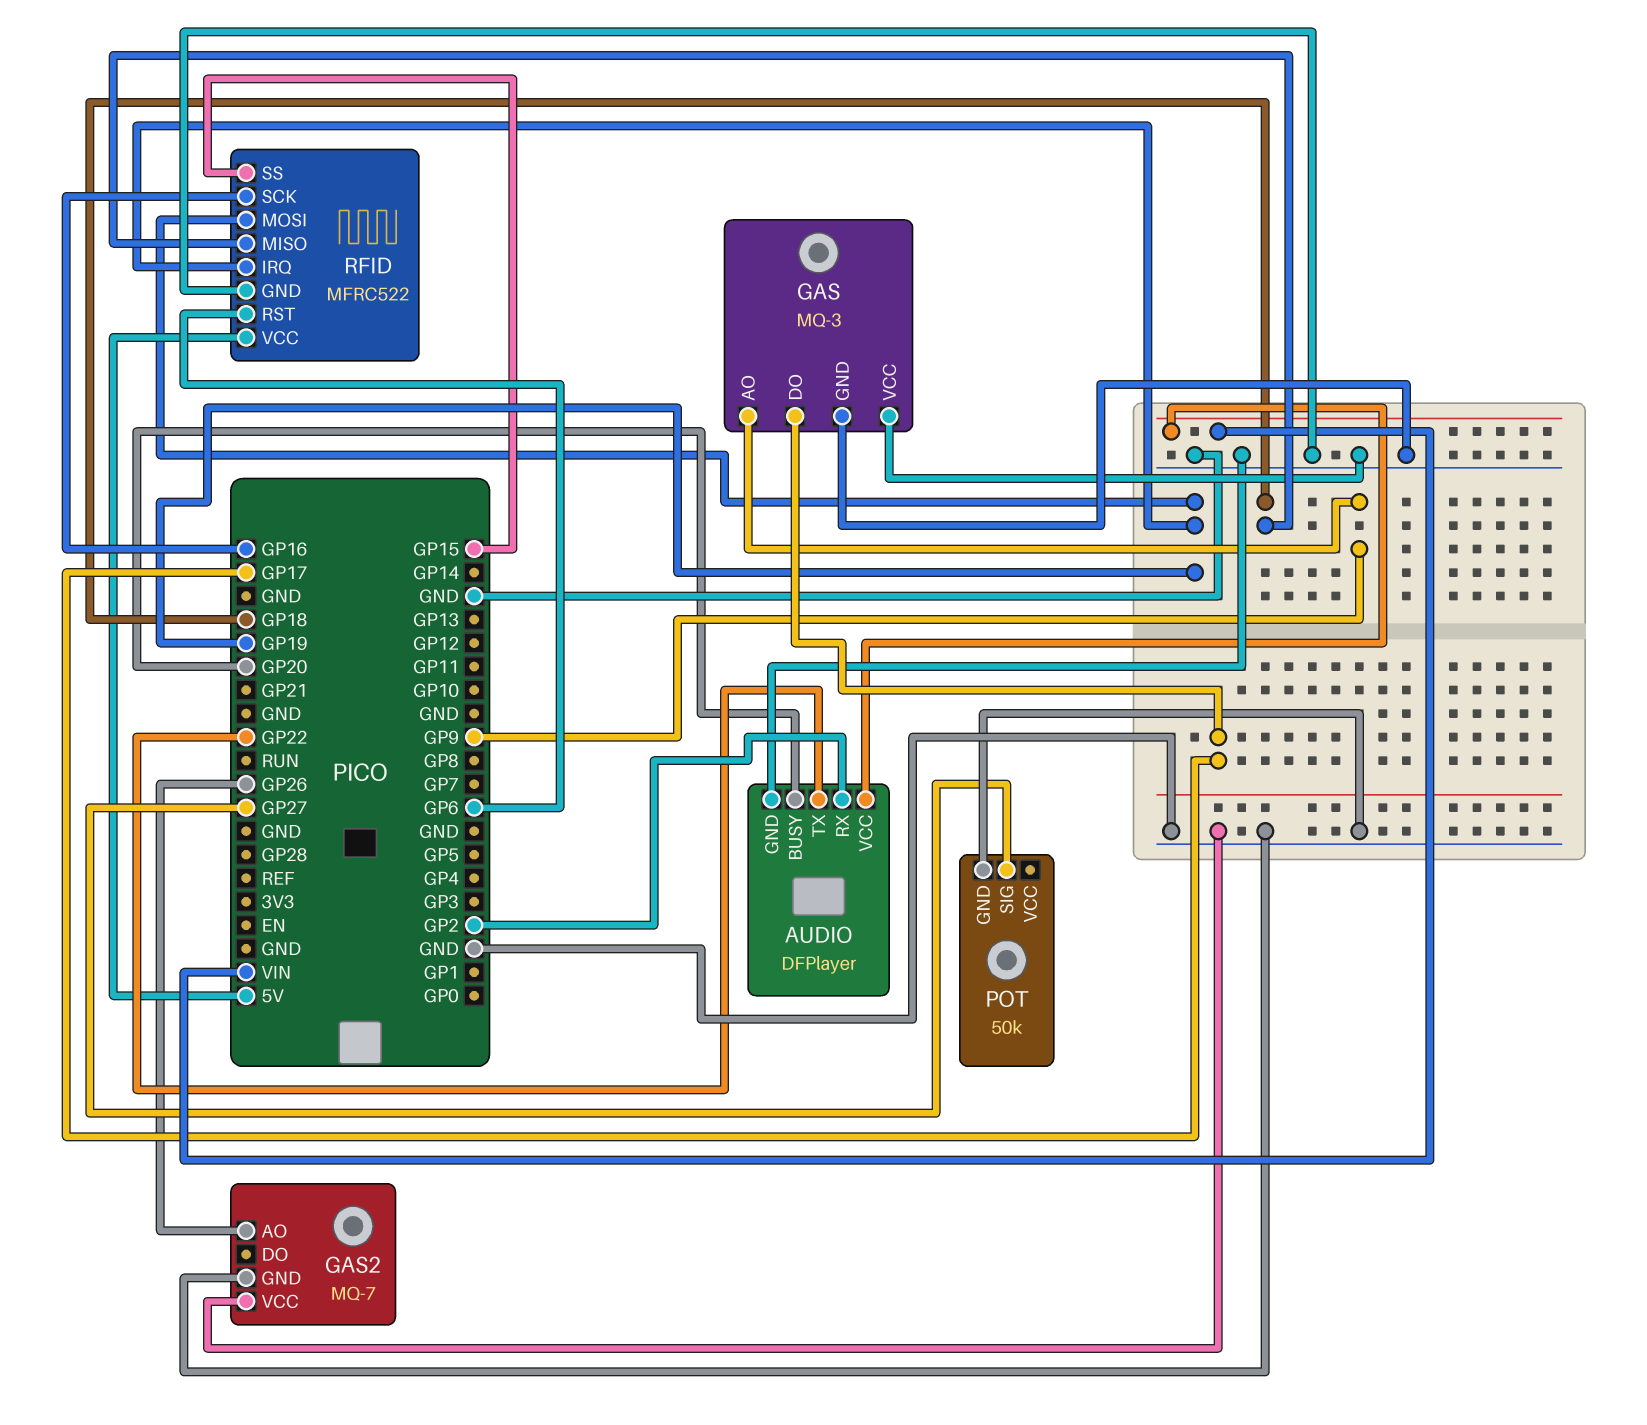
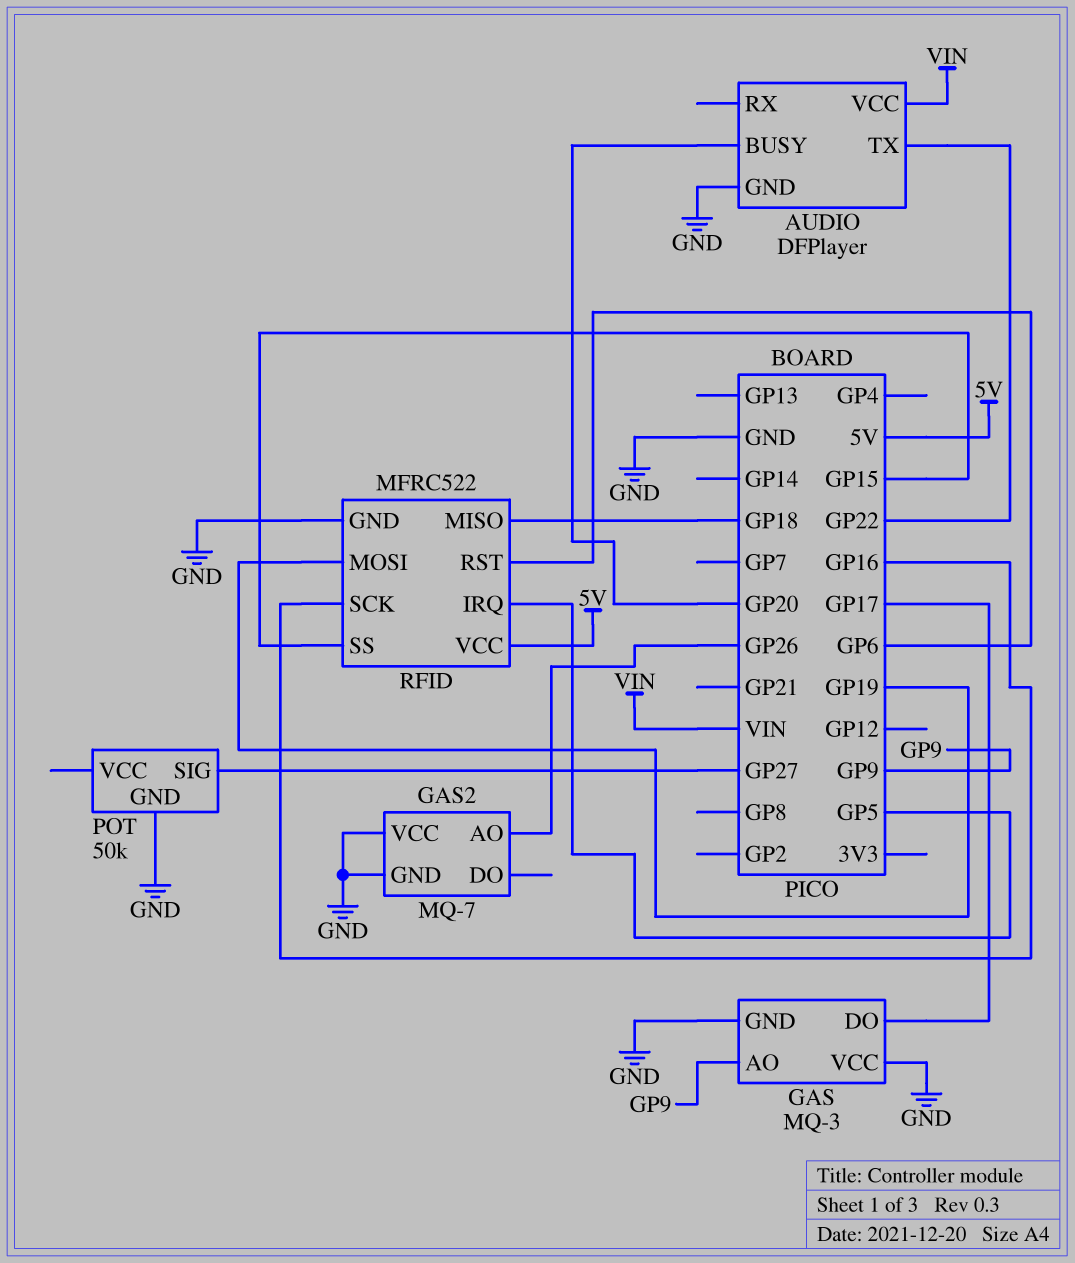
AUDIO pin RX: GP2 -> none
RFID pin IRQ: GP19 -> GP5

